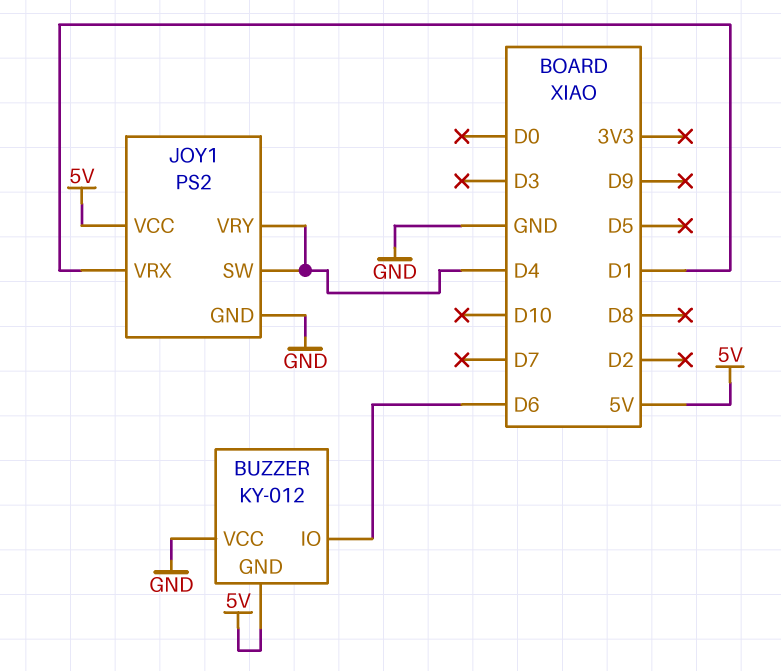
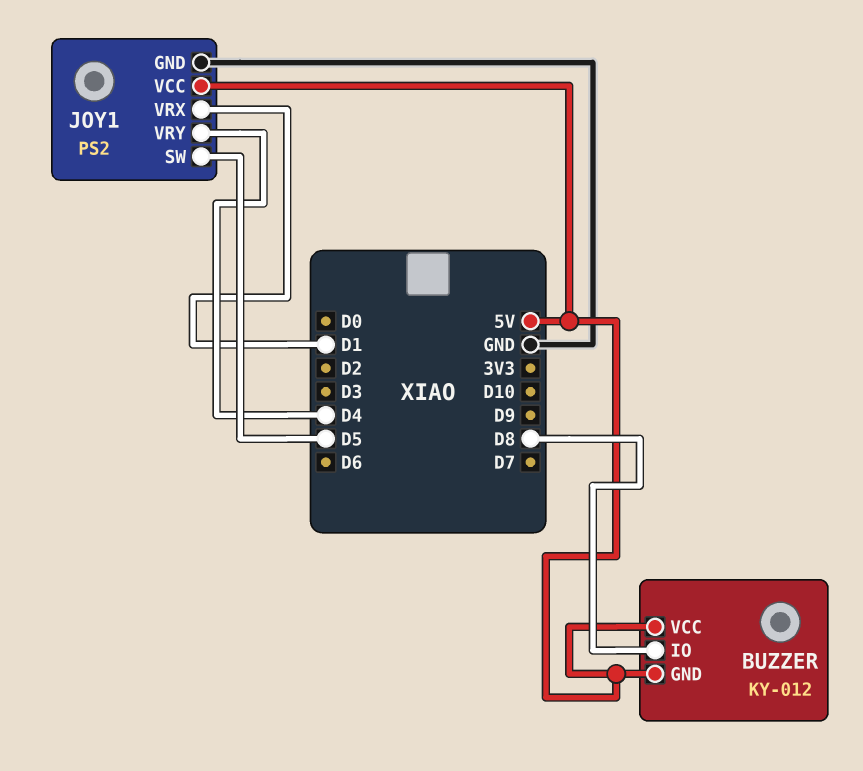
BUZZER pin IO: D6 -> D8
BUZZER pin VCC: GND -> 5V
JOY1 pin SW: D4 -> D5

